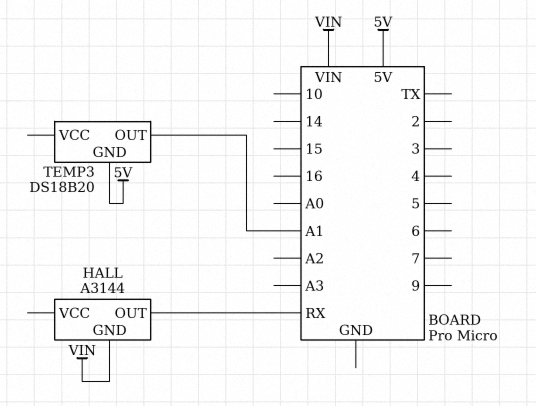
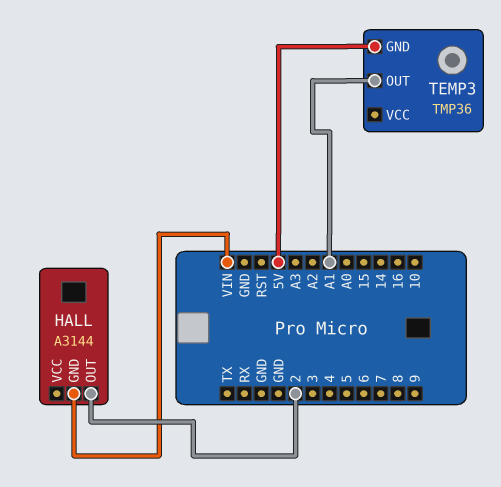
HALL pin OUT: RX -> 2
TEMP3: DS18B20 -> TMP36

